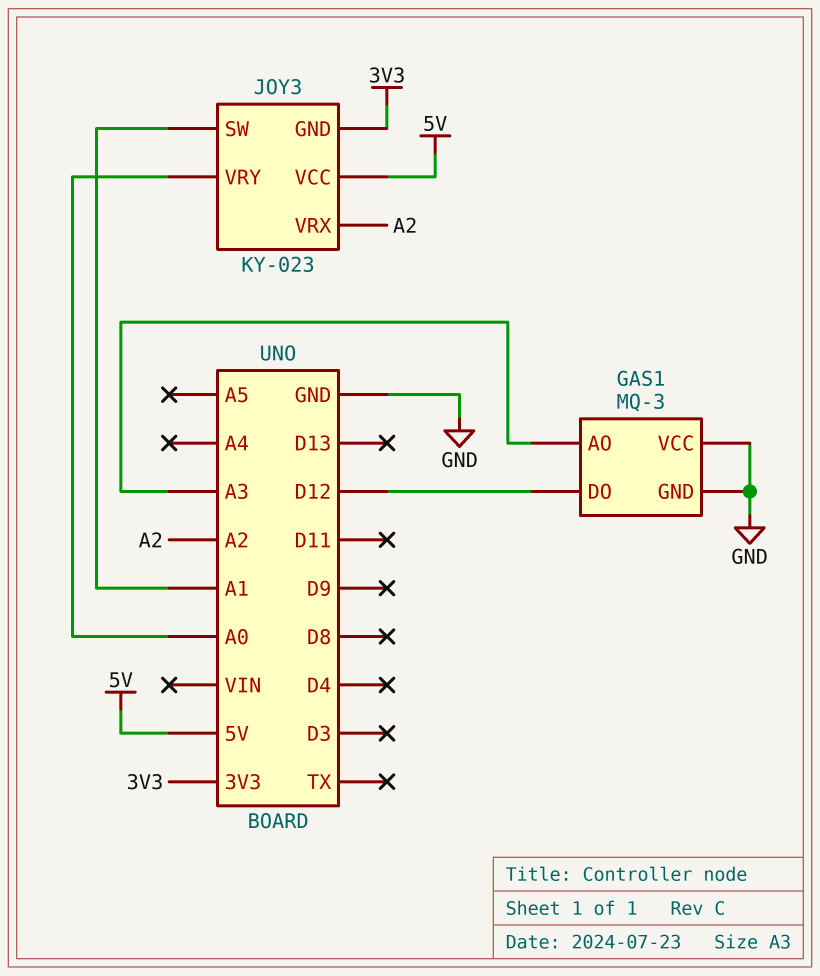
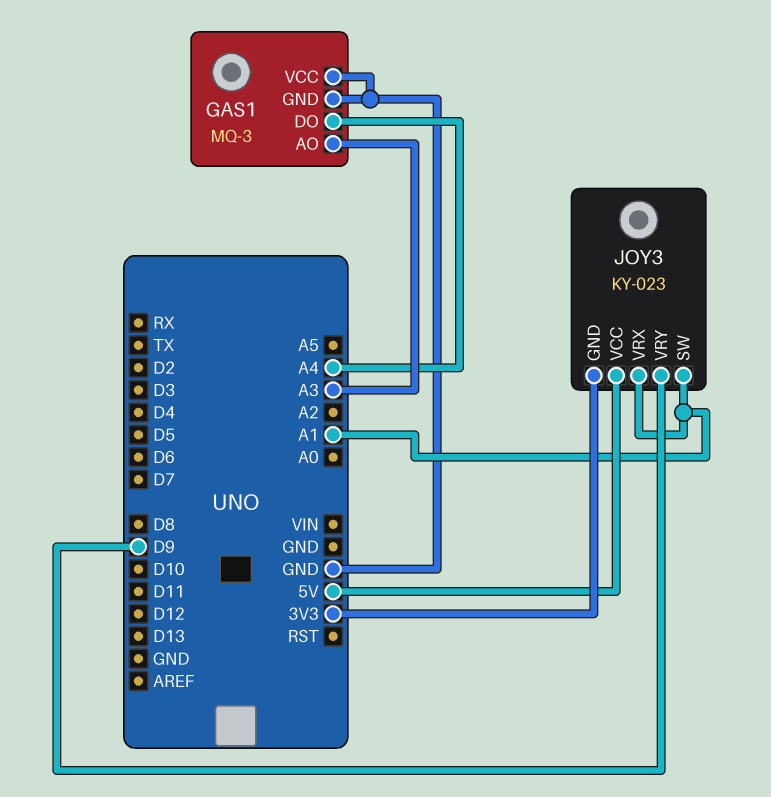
GAS1 pin DO: D12 -> A4
JOY3 pin VRX: A2 -> A1
JOY3 pin VRY: A0 -> D9

